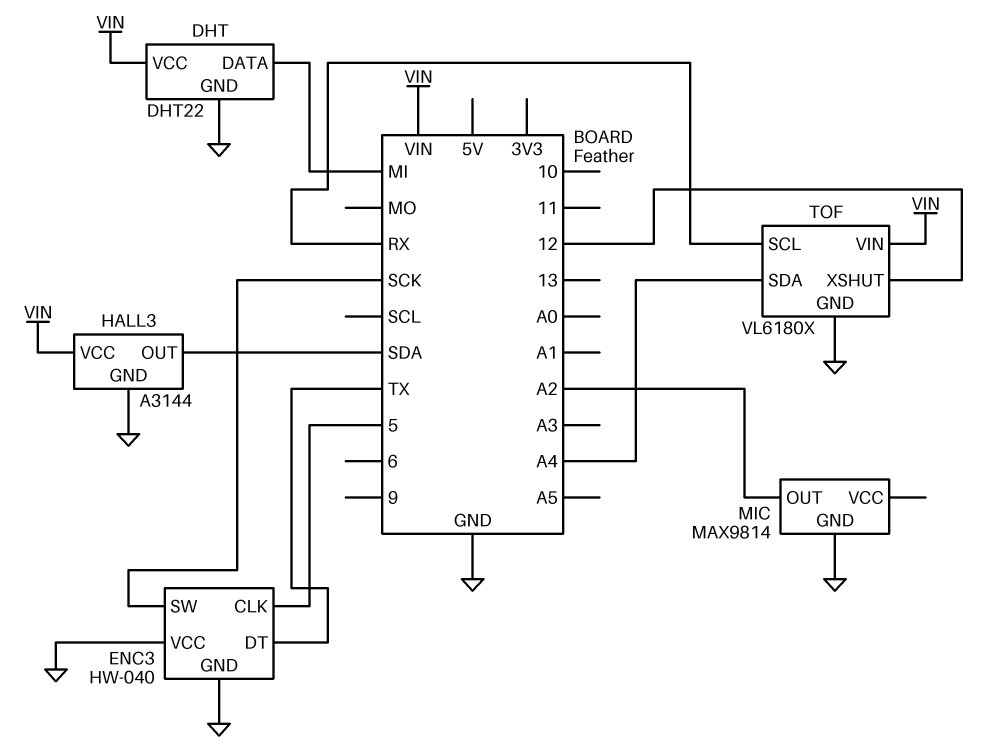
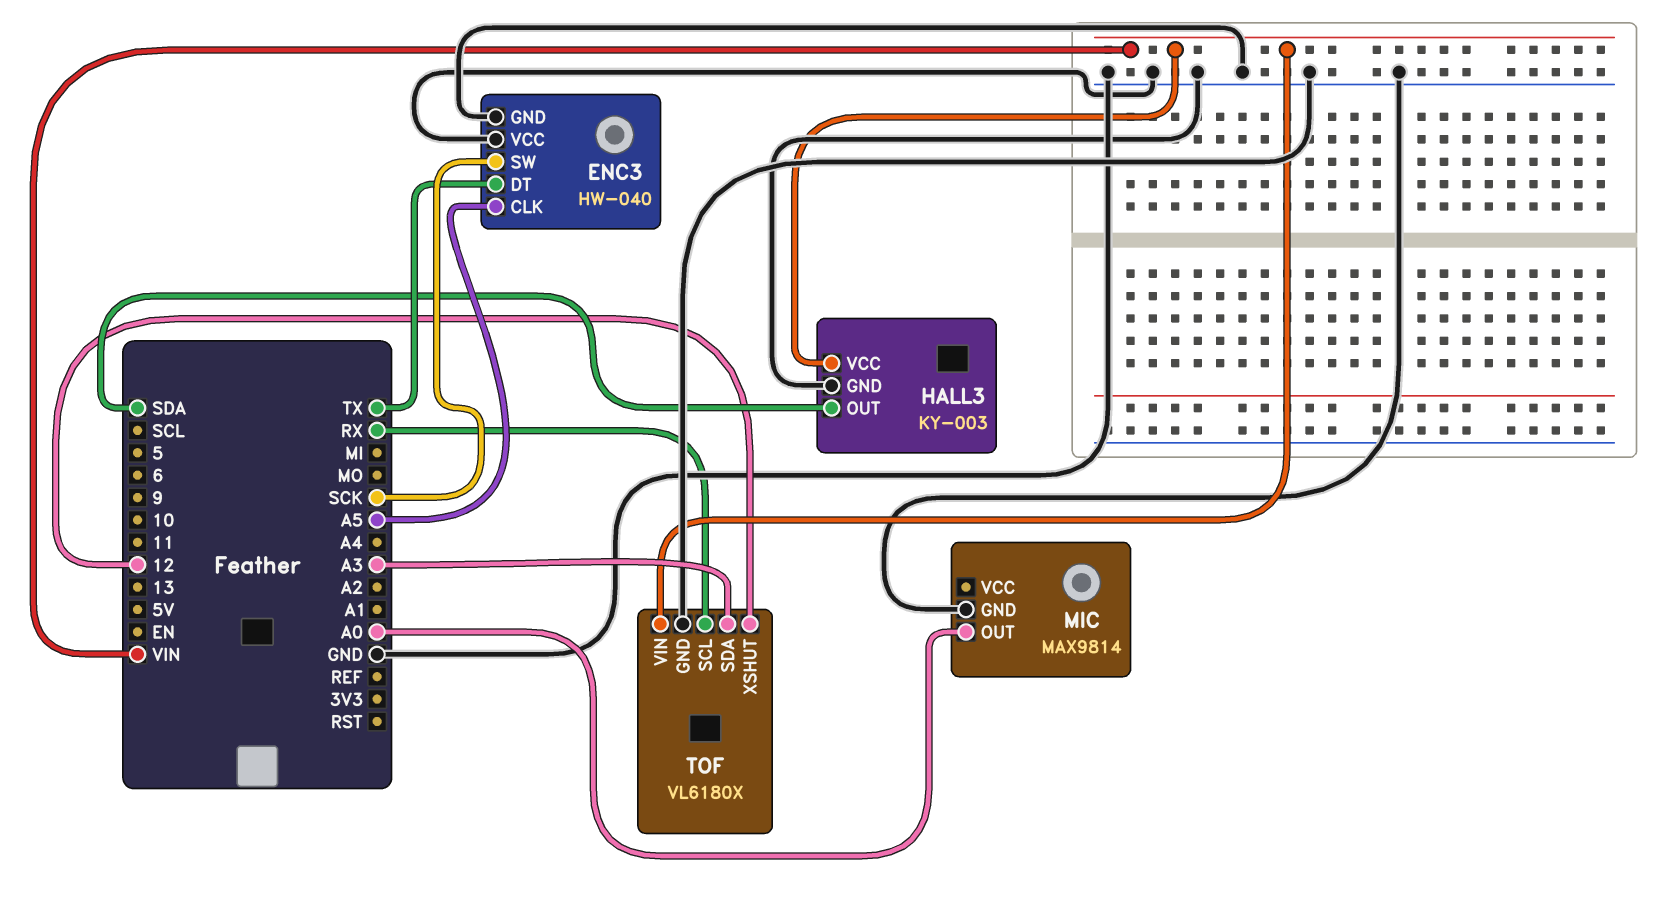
DHT: DHT22 -> none
DHT pin DATA: MI -> none
DHT pin GND: GND -> none
DHT pin VCC: VIN -> none
ENC3 pin CLK: 5 -> A5
HALL3: A3144 -> KY-003
MIC pin OUT: A2 -> A0
TOF pin SDA: A4 -> A3

